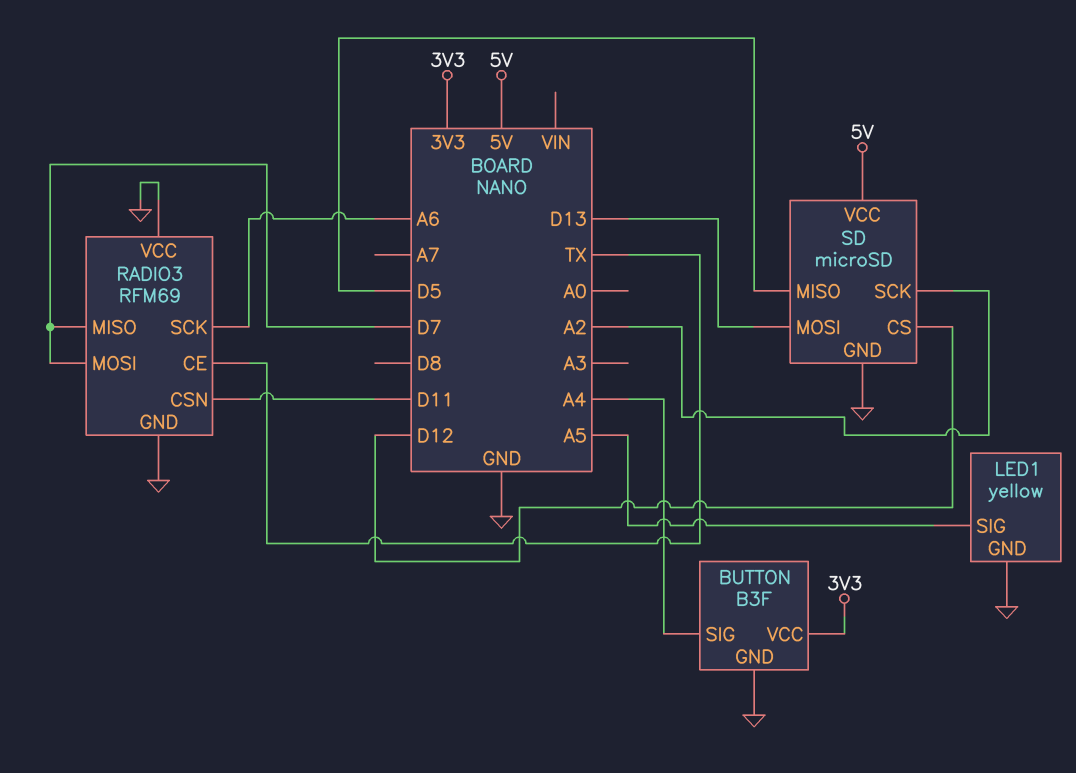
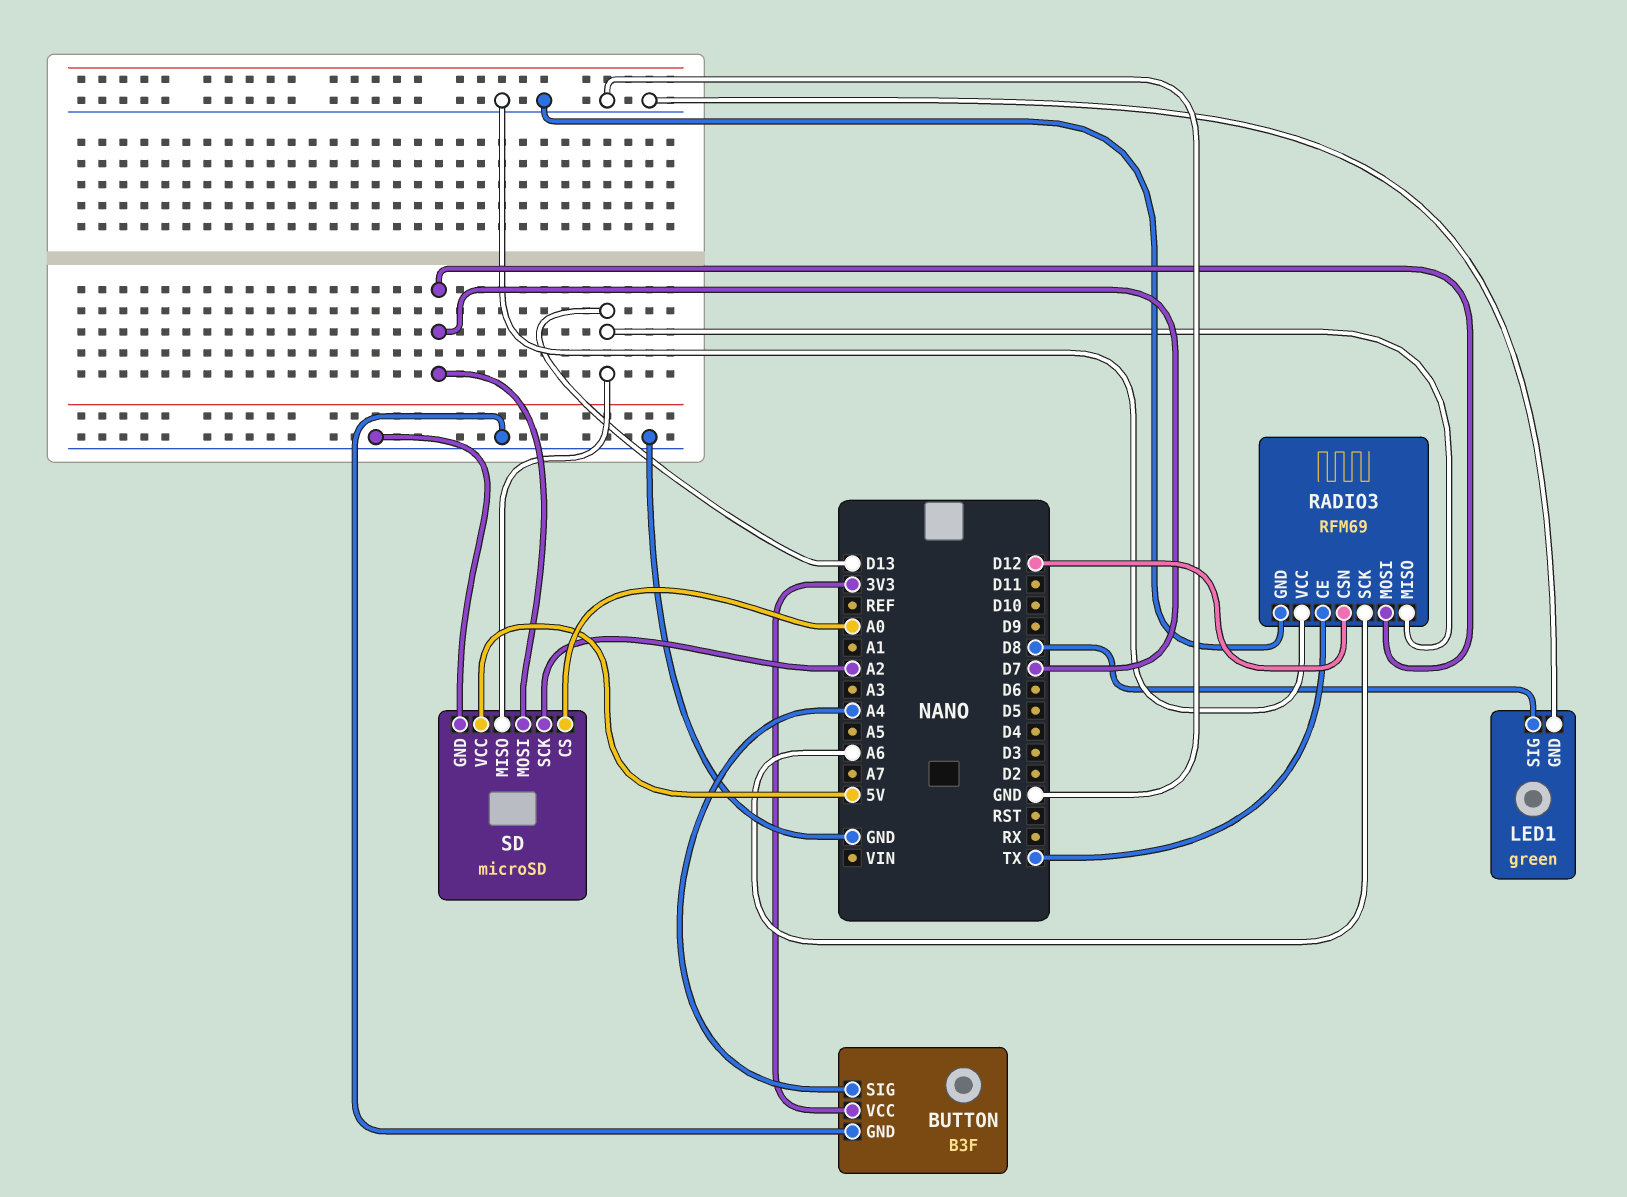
LED1: yellow -> green
LED1 pin SIG: A5 -> D8
RADIO3 pin CSN: D11 -> D12
RADIO3 pin MISO: D7 -> D13
SD pin CS: D12 -> A0
SD pin MISO: D5 -> D13
SD pin MOSI: D13 -> D7

